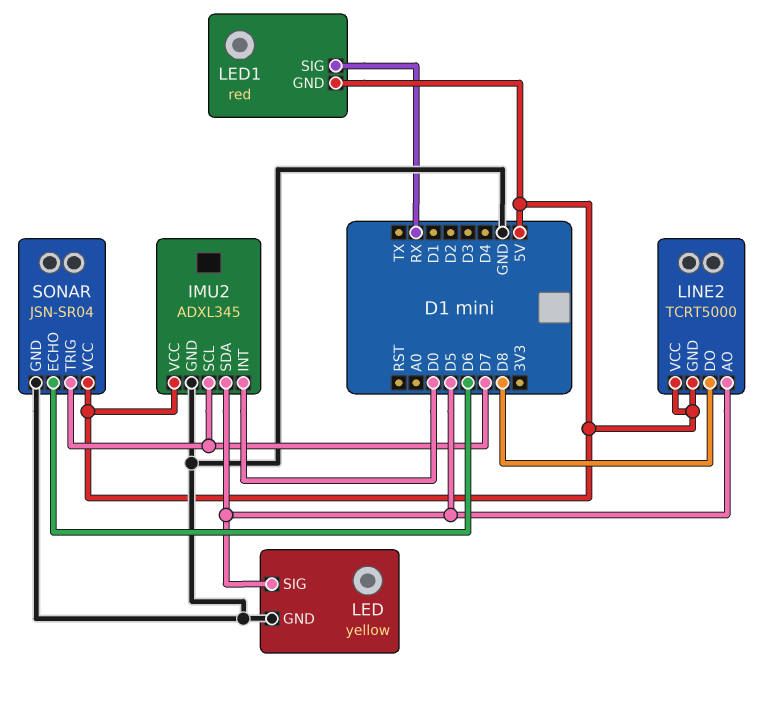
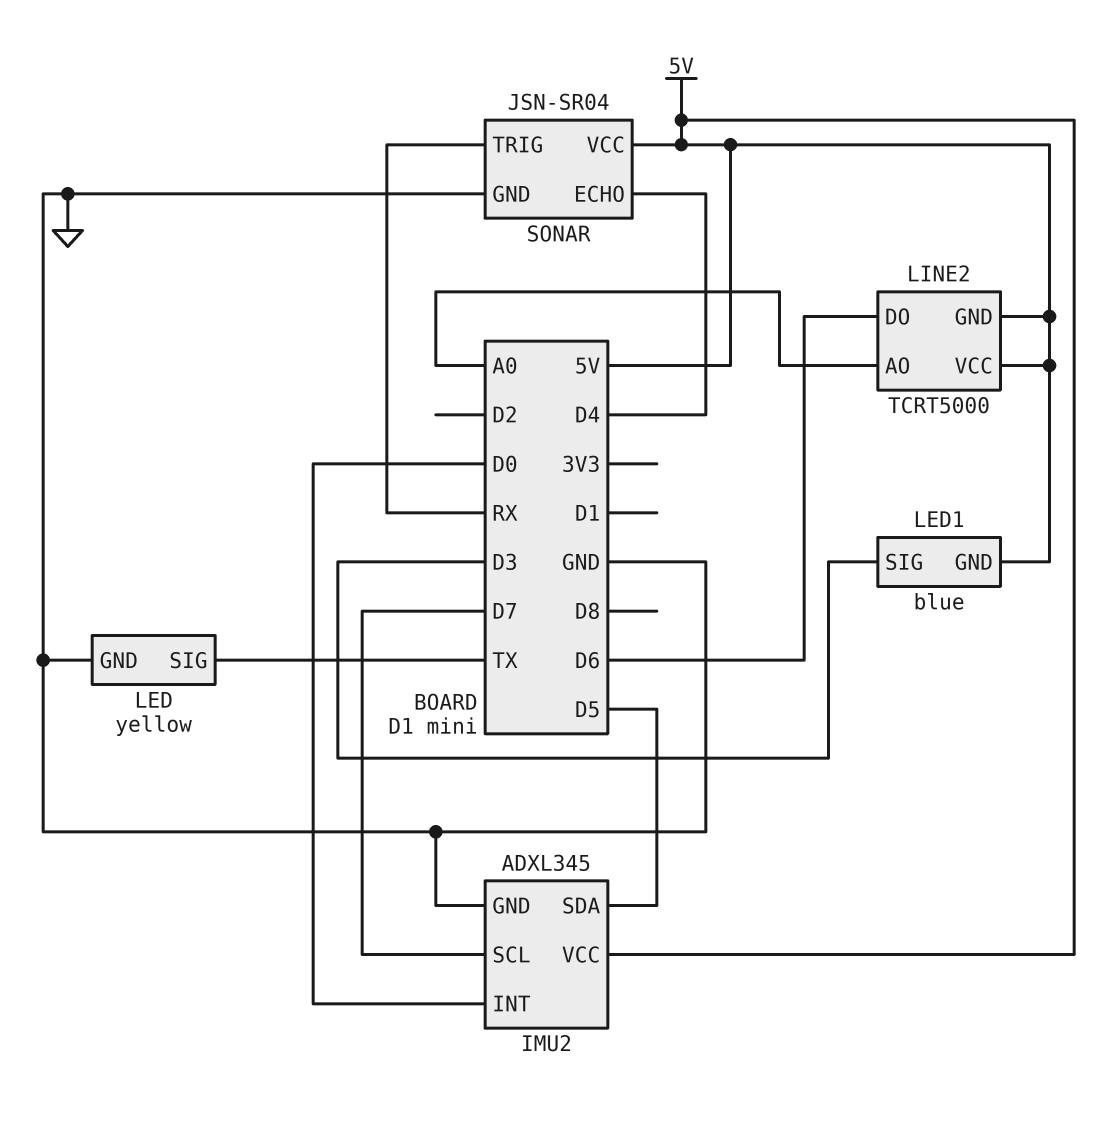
LED pin SIG: D5 -> TX
LED1: red -> blue
LED1 pin SIG: RX -> D3
LINE2 pin AO: D5 -> A0
LINE2 pin DO: D8 -> D6
SONAR pin ECHO: D6 -> D4
SONAR pin TRIG: D7 -> RX

